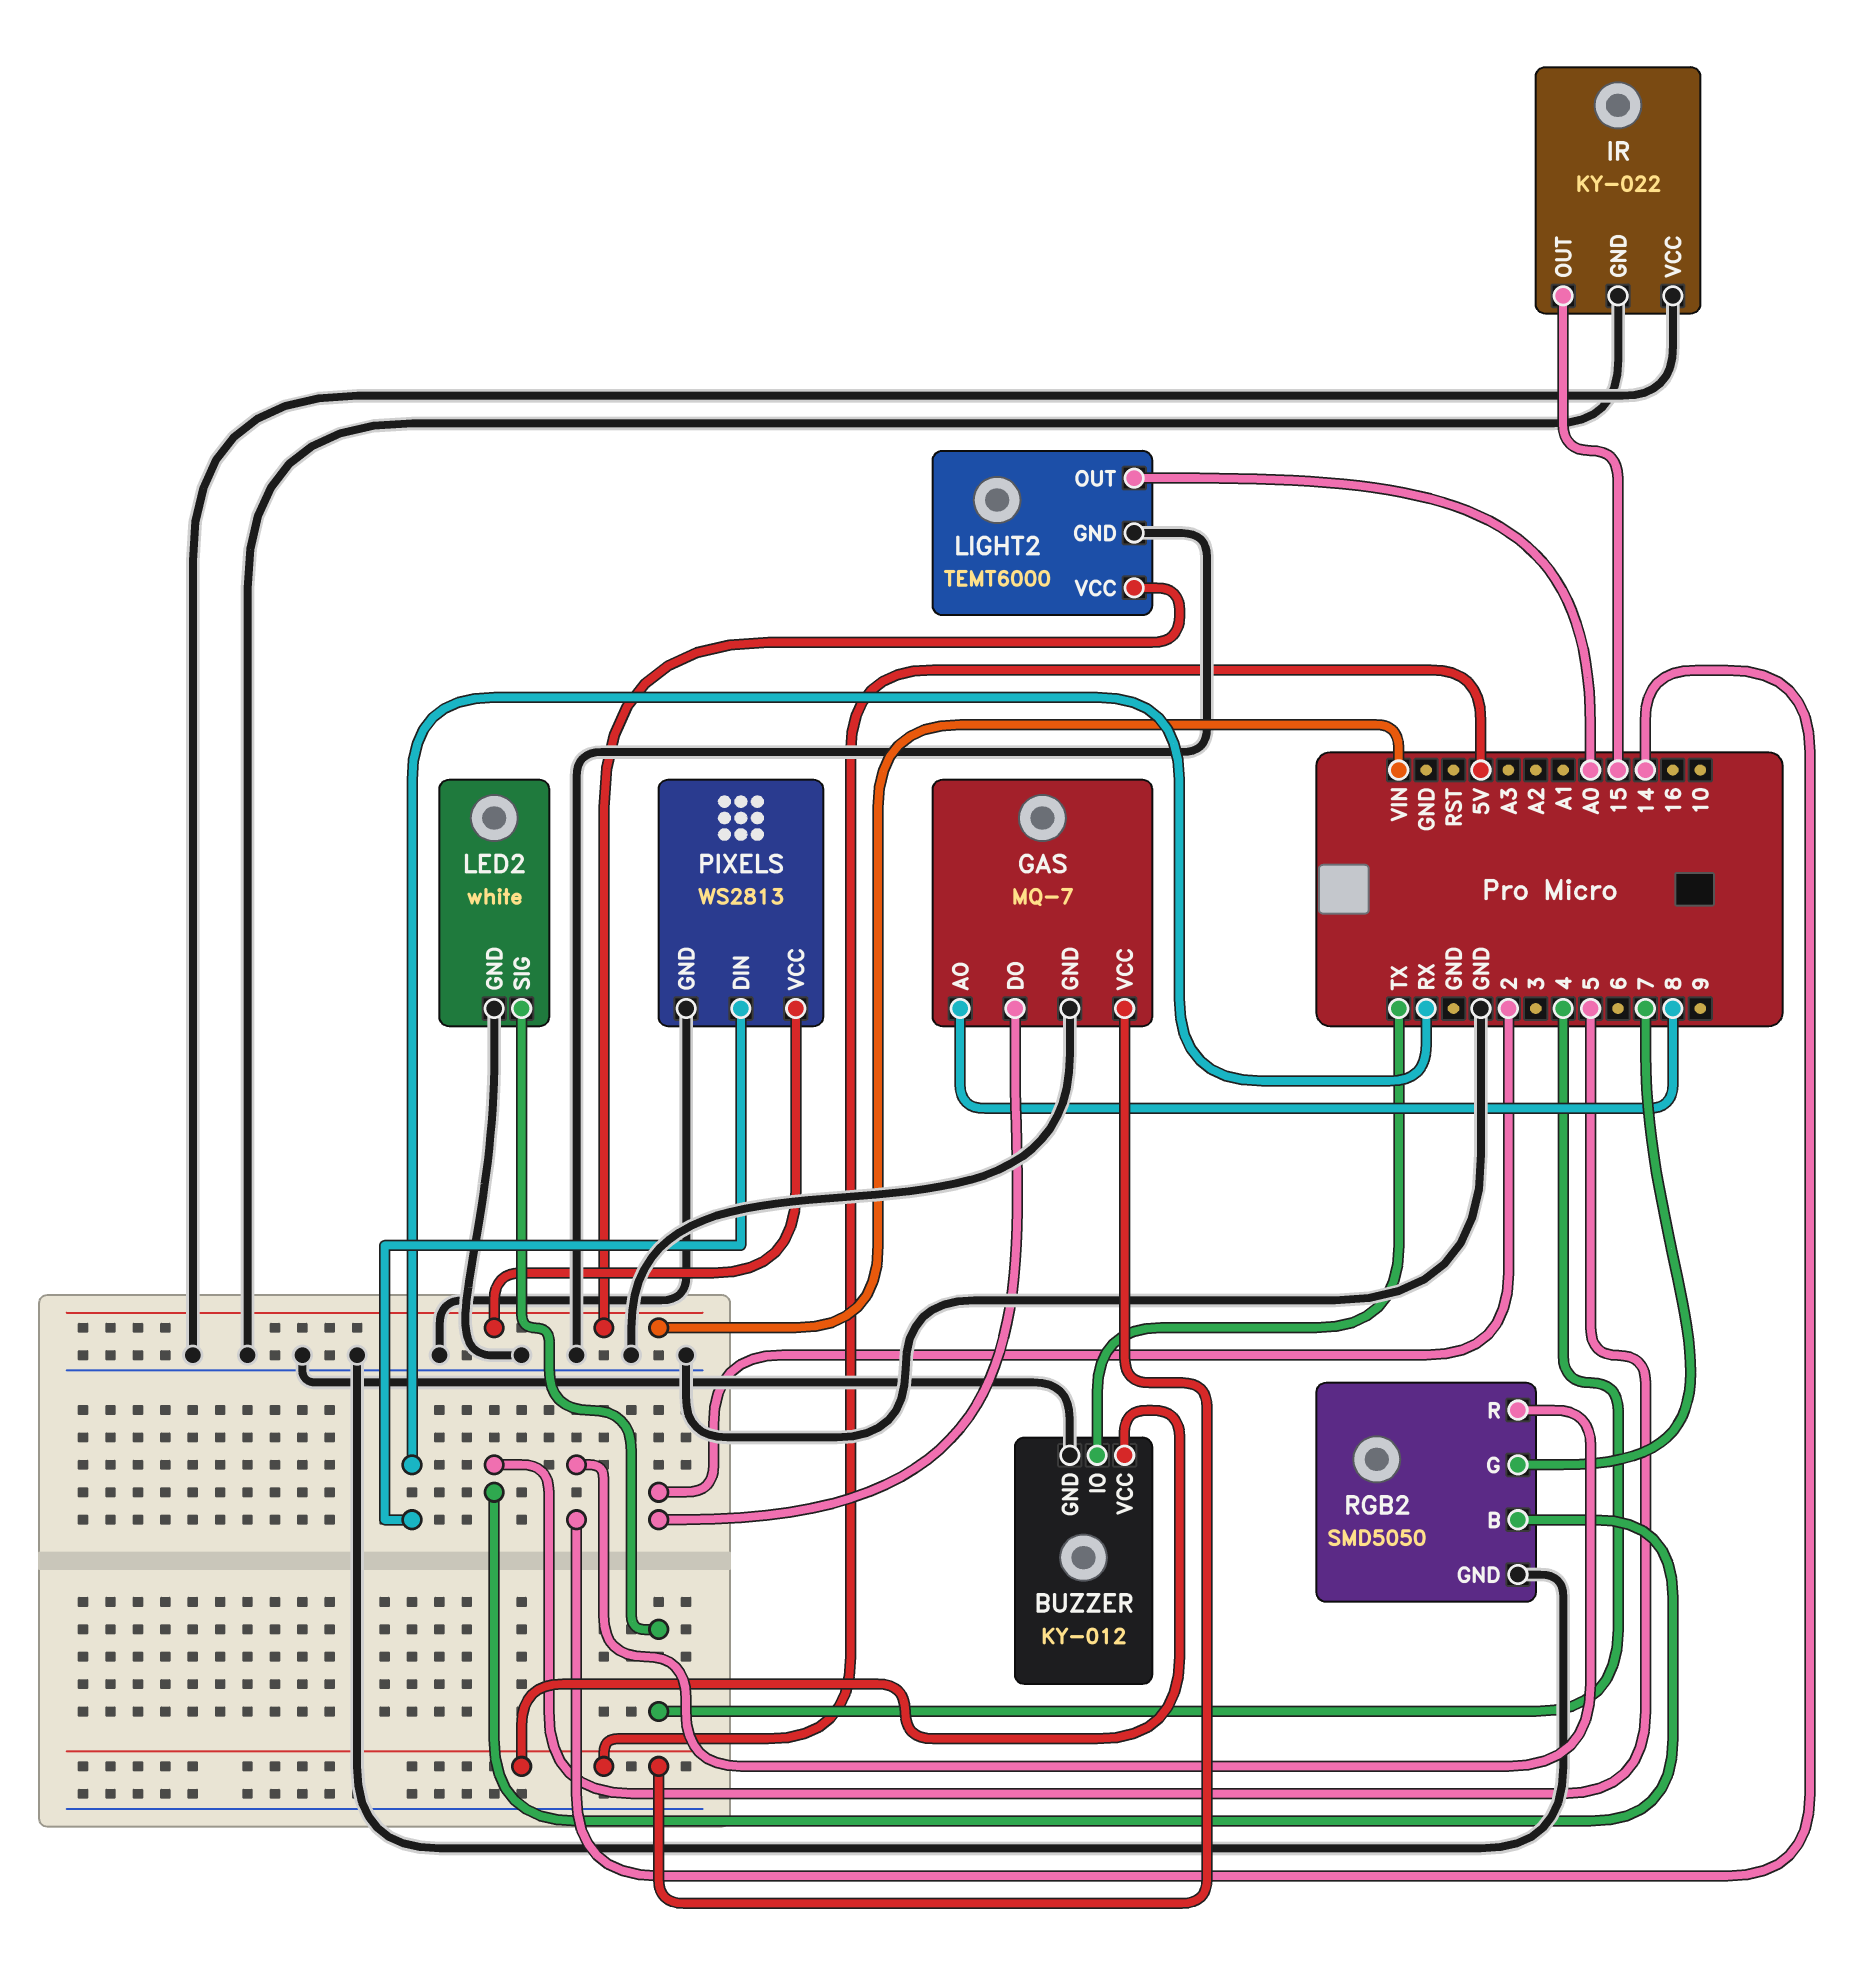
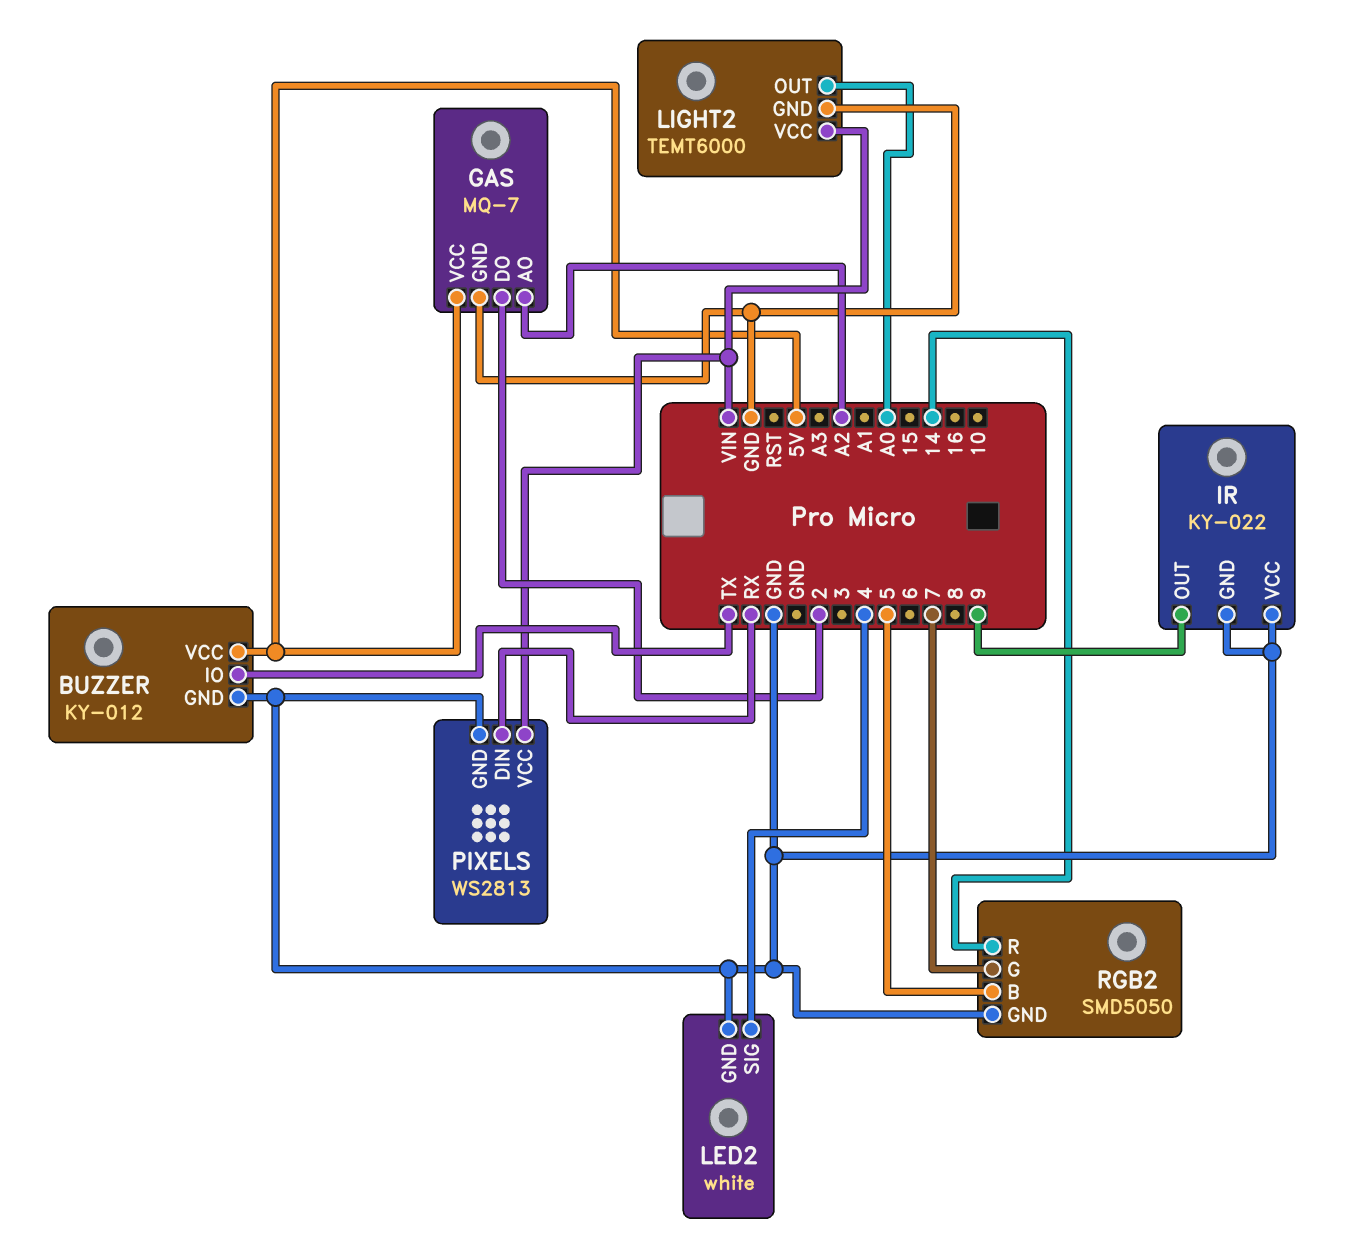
GAS pin AO: 8 -> A2
IR pin OUT: 15 -> 9

